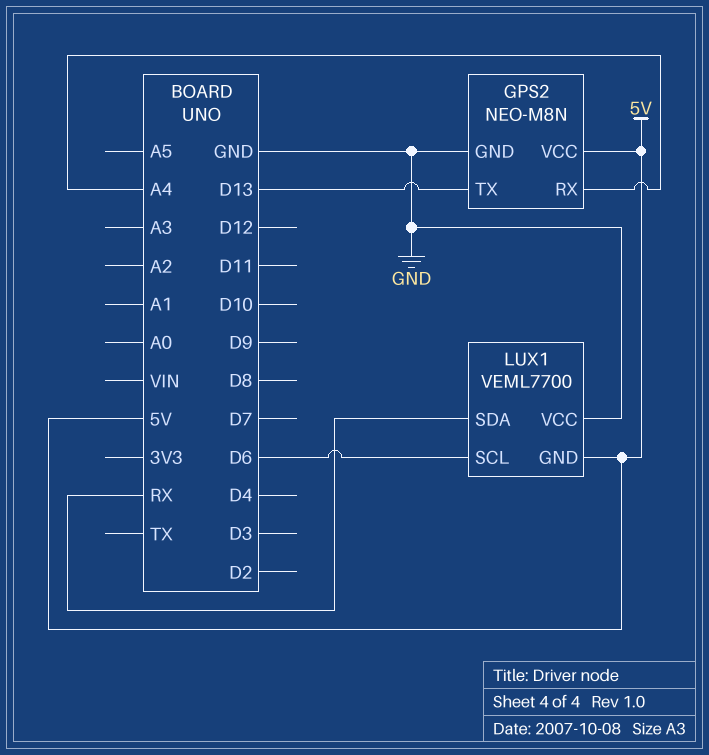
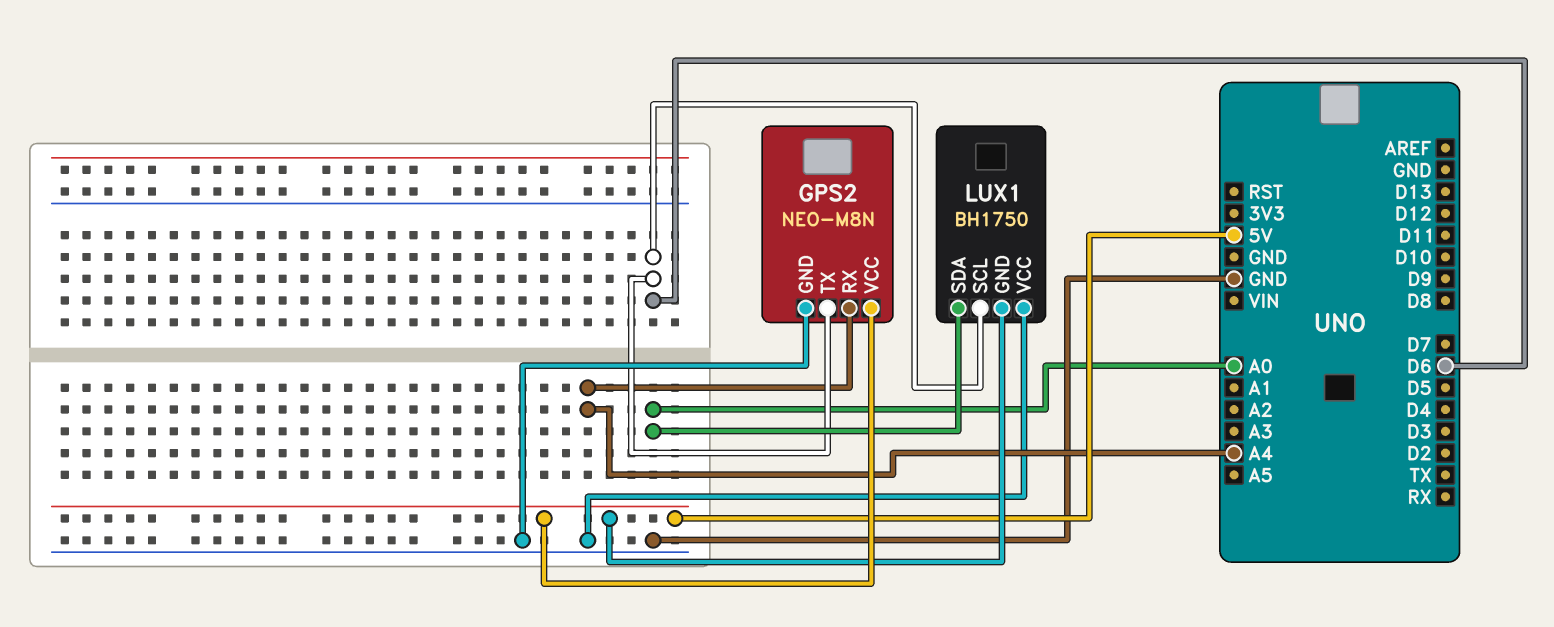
GPS2 pin TX: D13 -> D6
LUX1: VEML7700 -> BH1750
LUX1 pin SDA: RX -> A0

